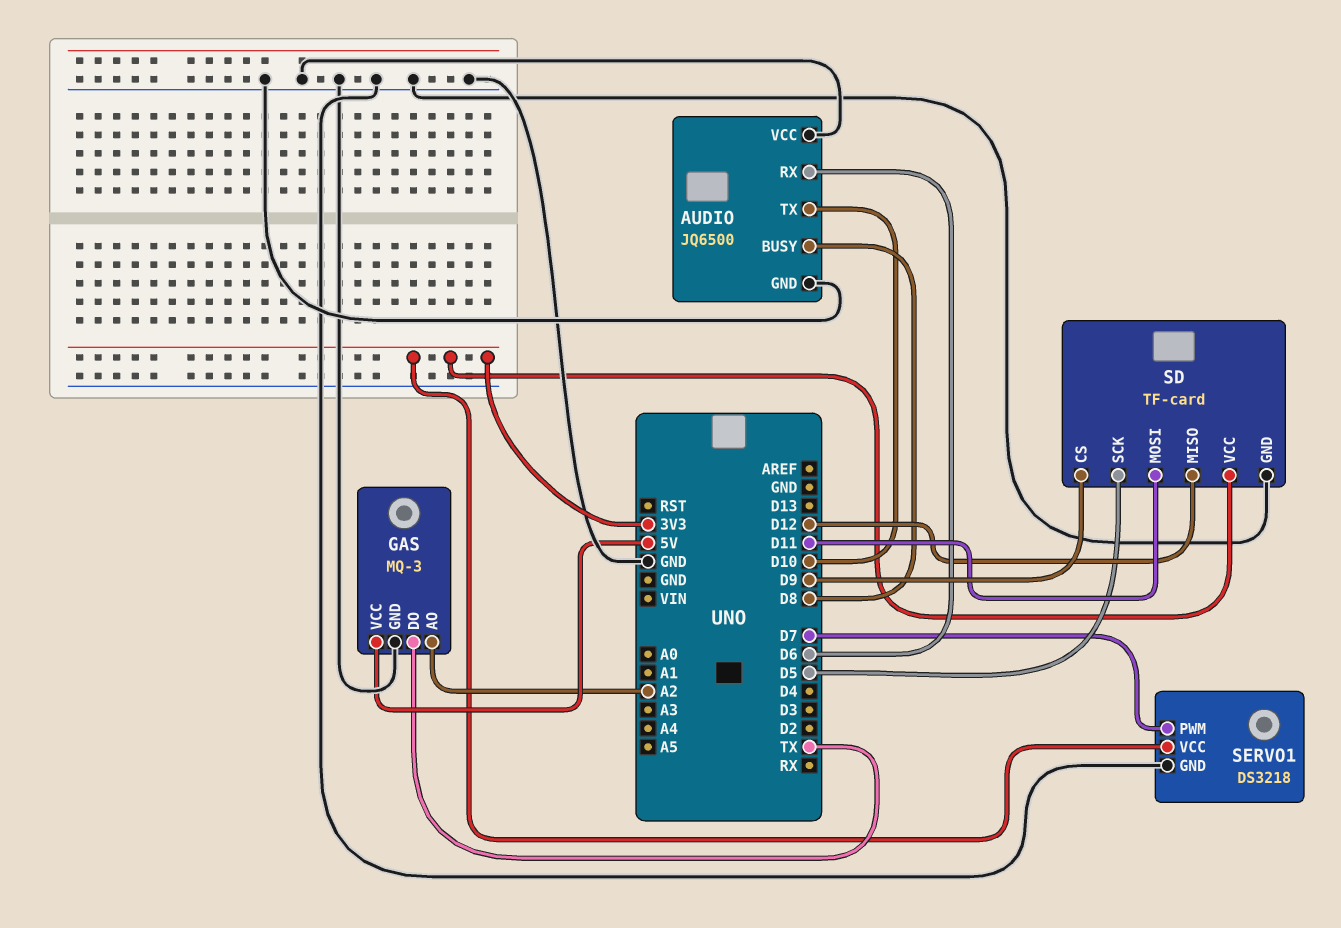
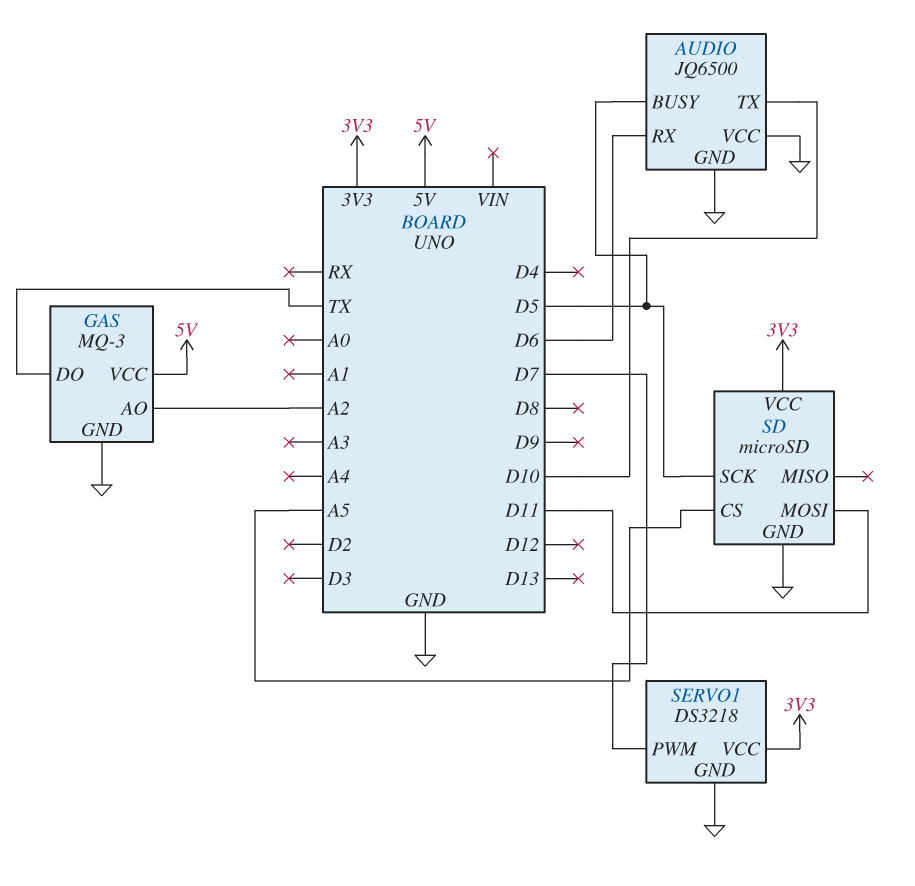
AUDIO pin BUSY: D8 -> D5
SD: TF-card -> microSD
SD pin CS: D9 -> A5
SD pin MISO: D12 -> none

